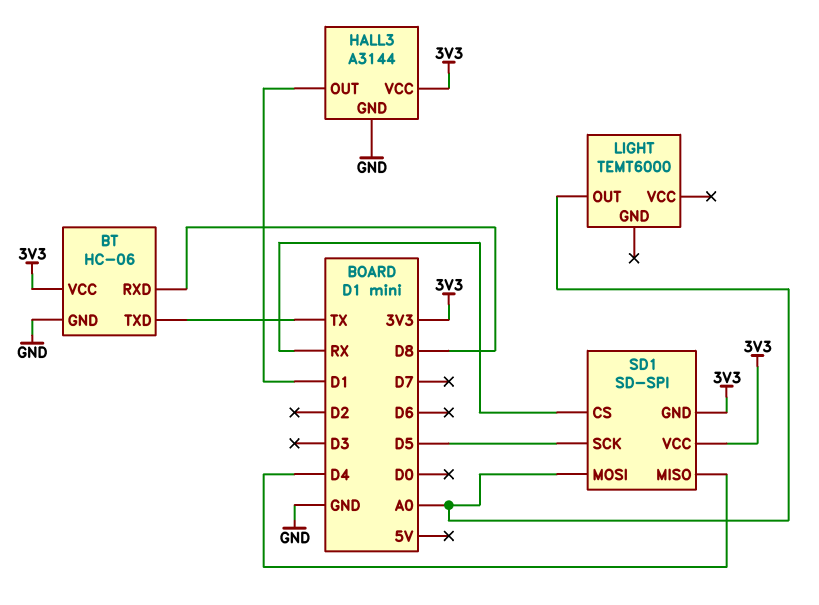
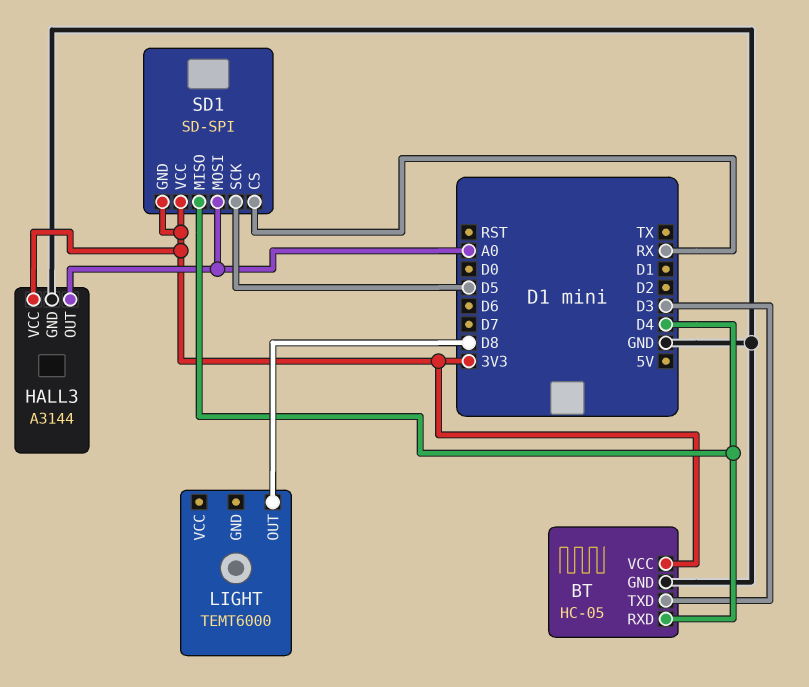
BT: HC-06 -> HC-05
BT pin RXD: D8 -> D4
BT pin TXD: TX -> D3
HALL3 pin OUT: D1 -> A0
LIGHT pin OUT: A0 -> D8

